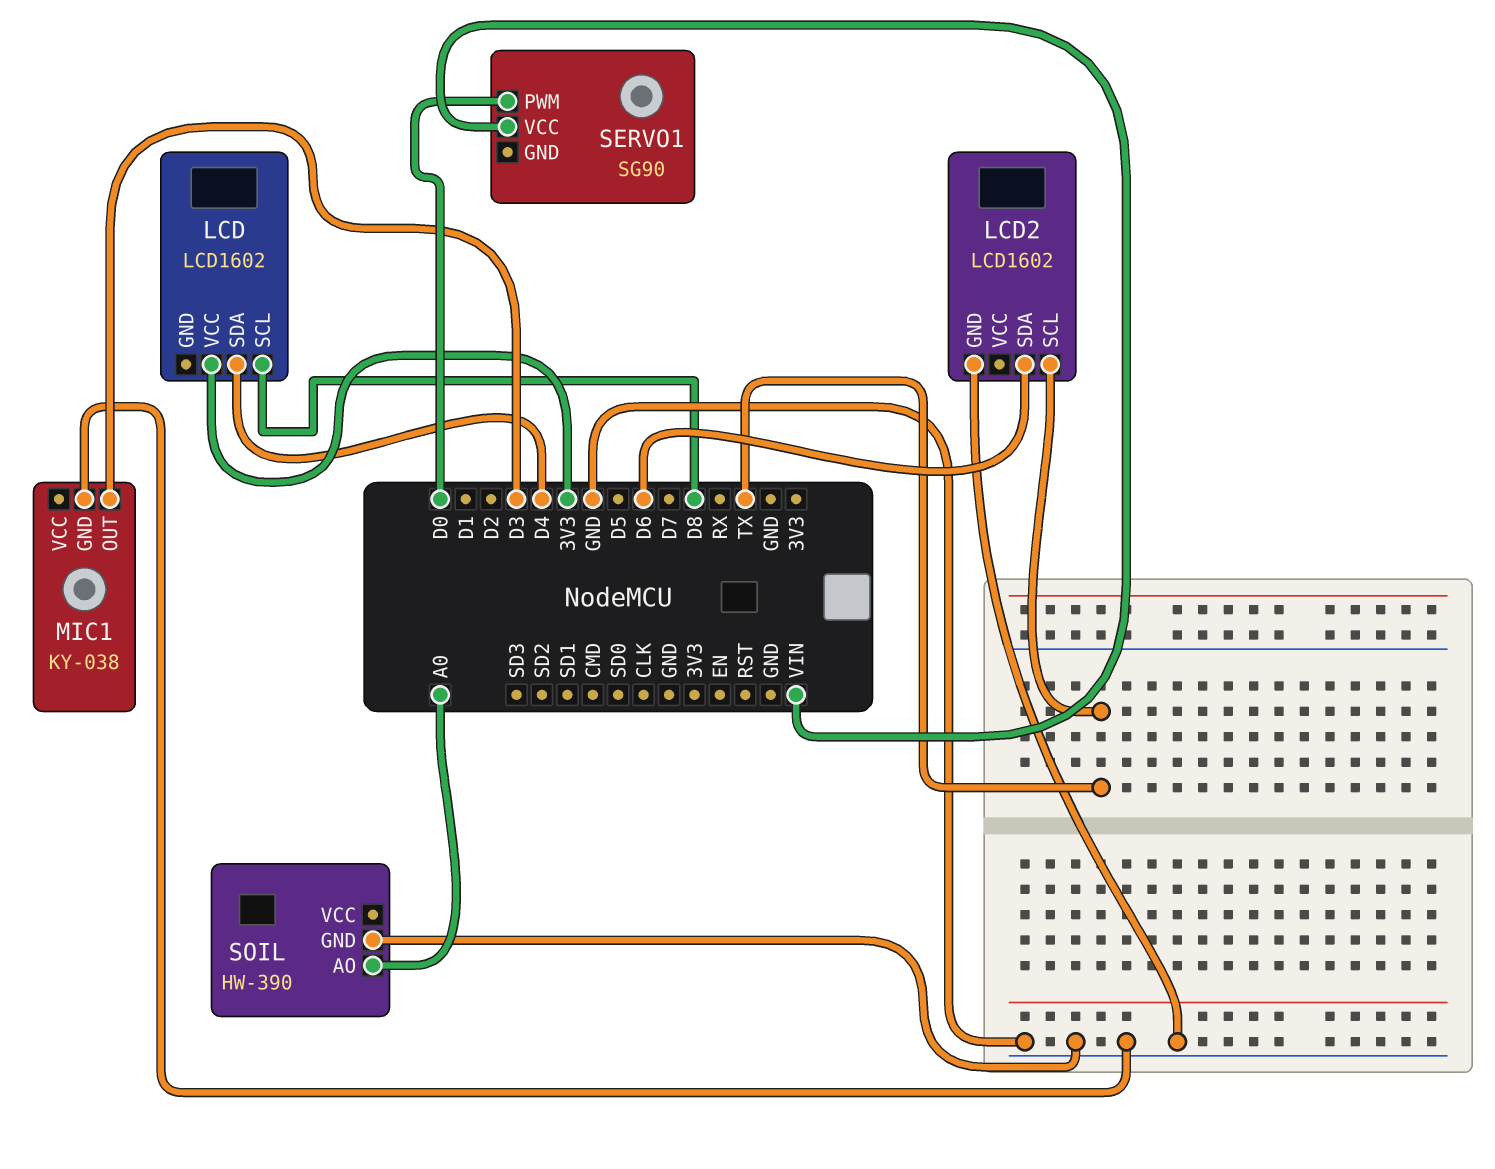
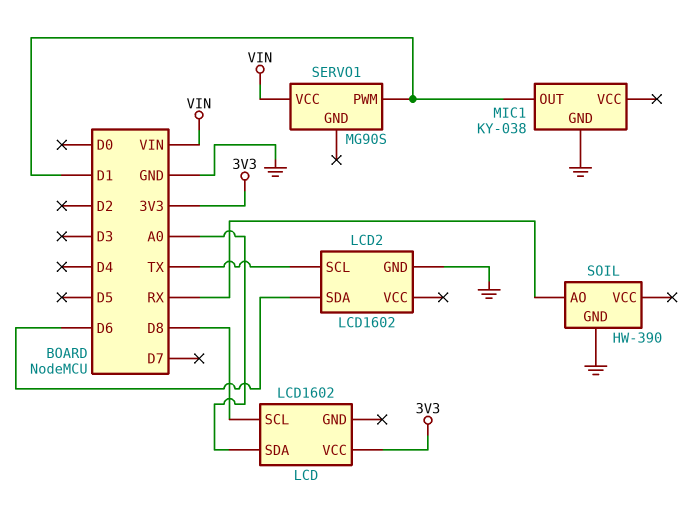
LCD pin SDA: D4 -> A0
MIC1 pin OUT: D3 -> D1
SERVO1: SG90 -> MG90S
SERVO1 pin PWM: D0 -> D1
SOIL pin AO: A0 -> RX

